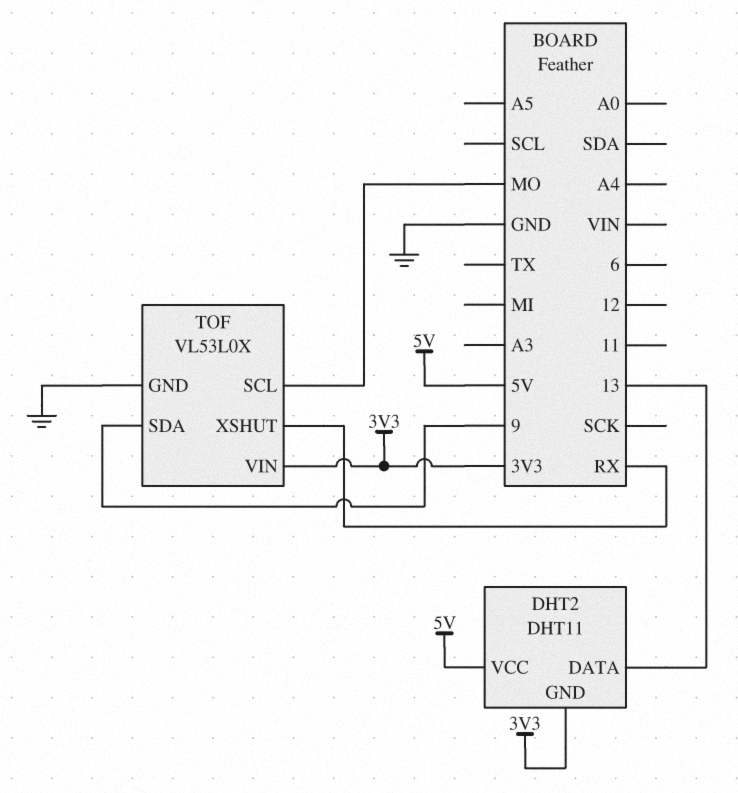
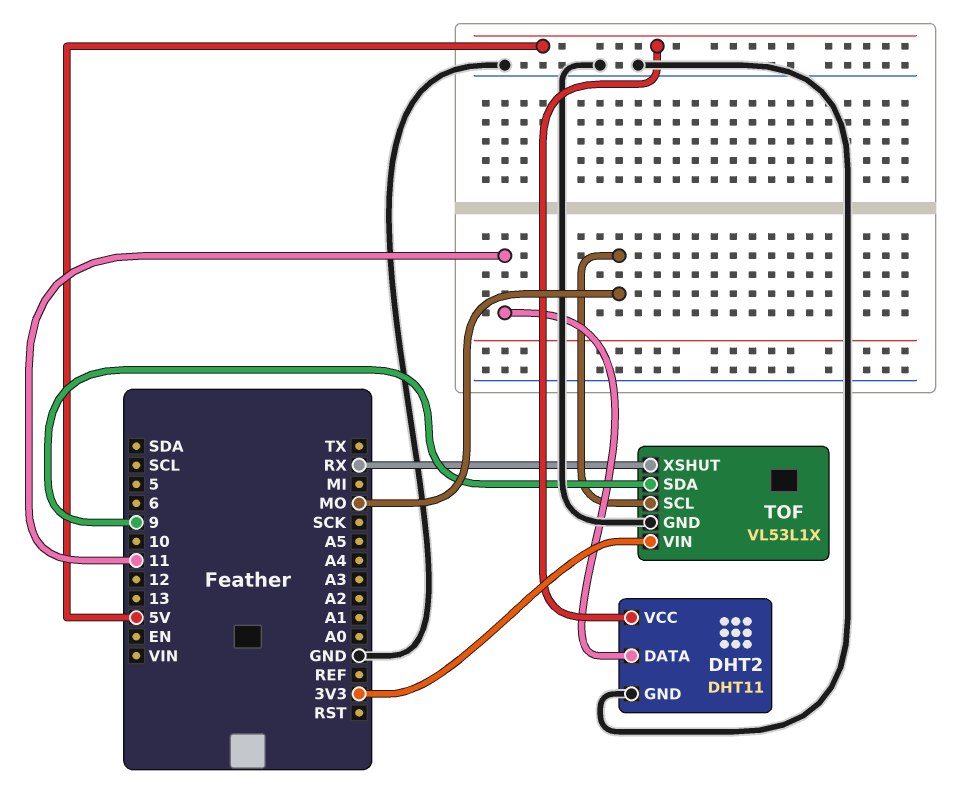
DHT2 pin DATA: 13 -> 11
DHT2 pin GND: 3V3 -> GND
TOF: VL53L0X -> VL53L1X

